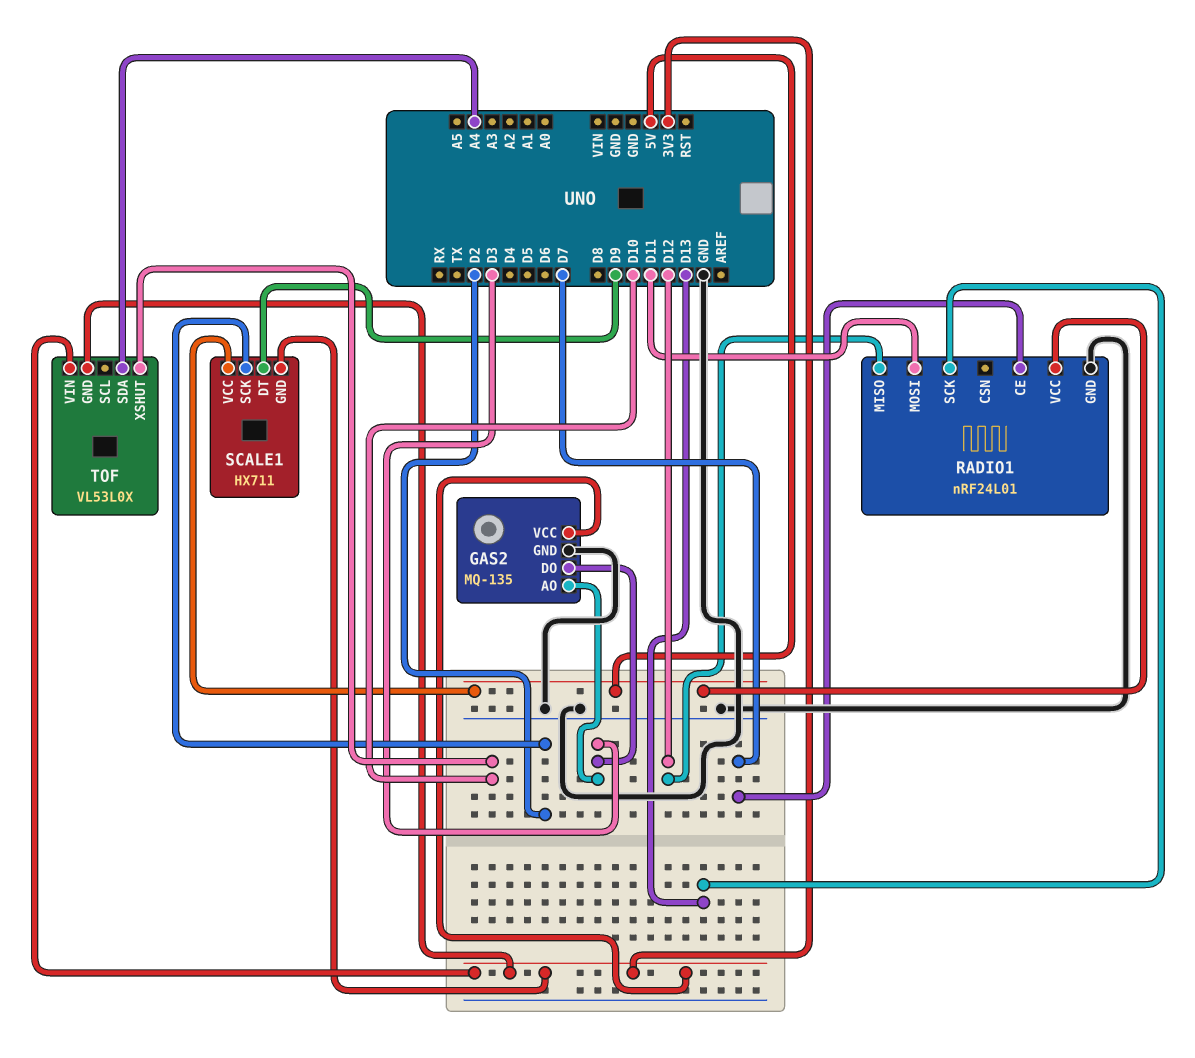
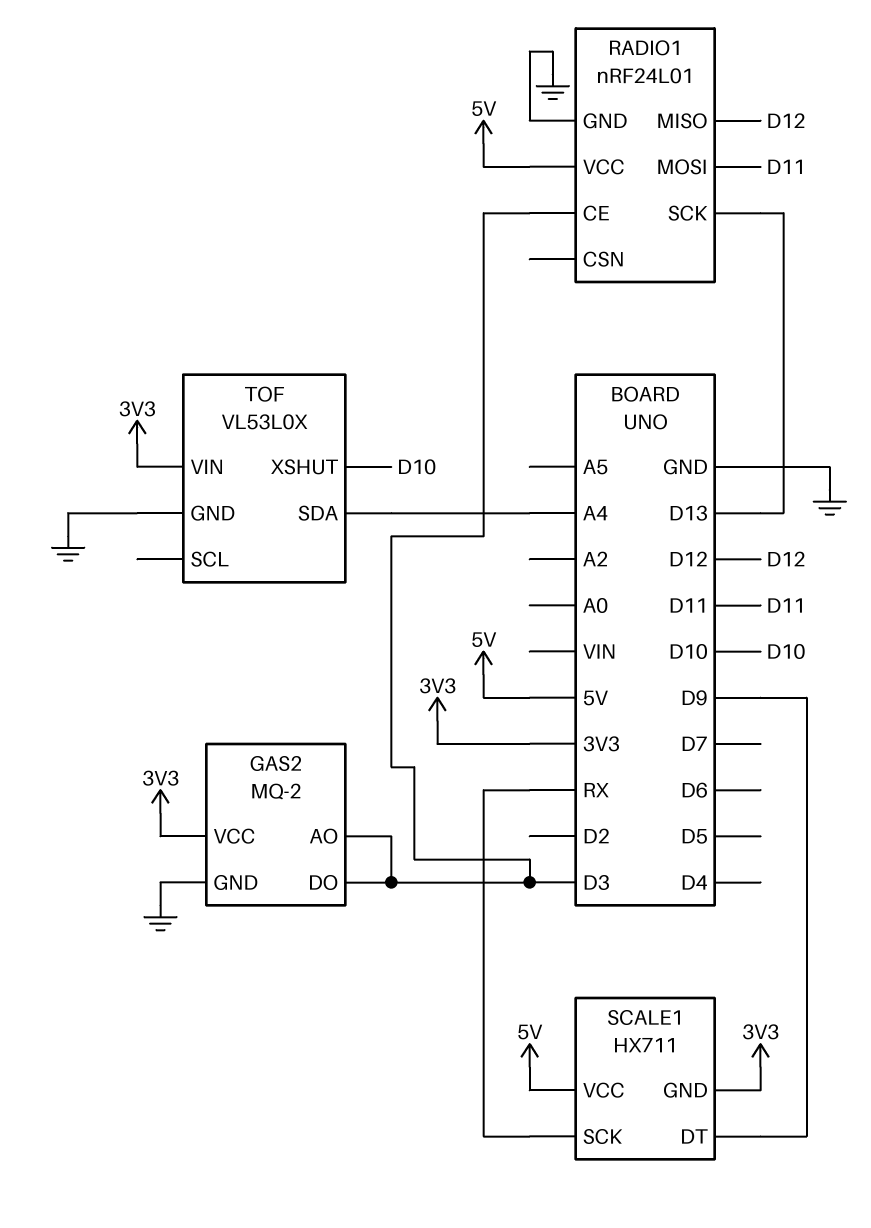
GAS2: MQ-135 -> MQ-2
RADIO1 pin CE: D7 -> D3
SCALE1 pin SCK: D2 -> RX
TOF pin GND: 3V3 -> GND

